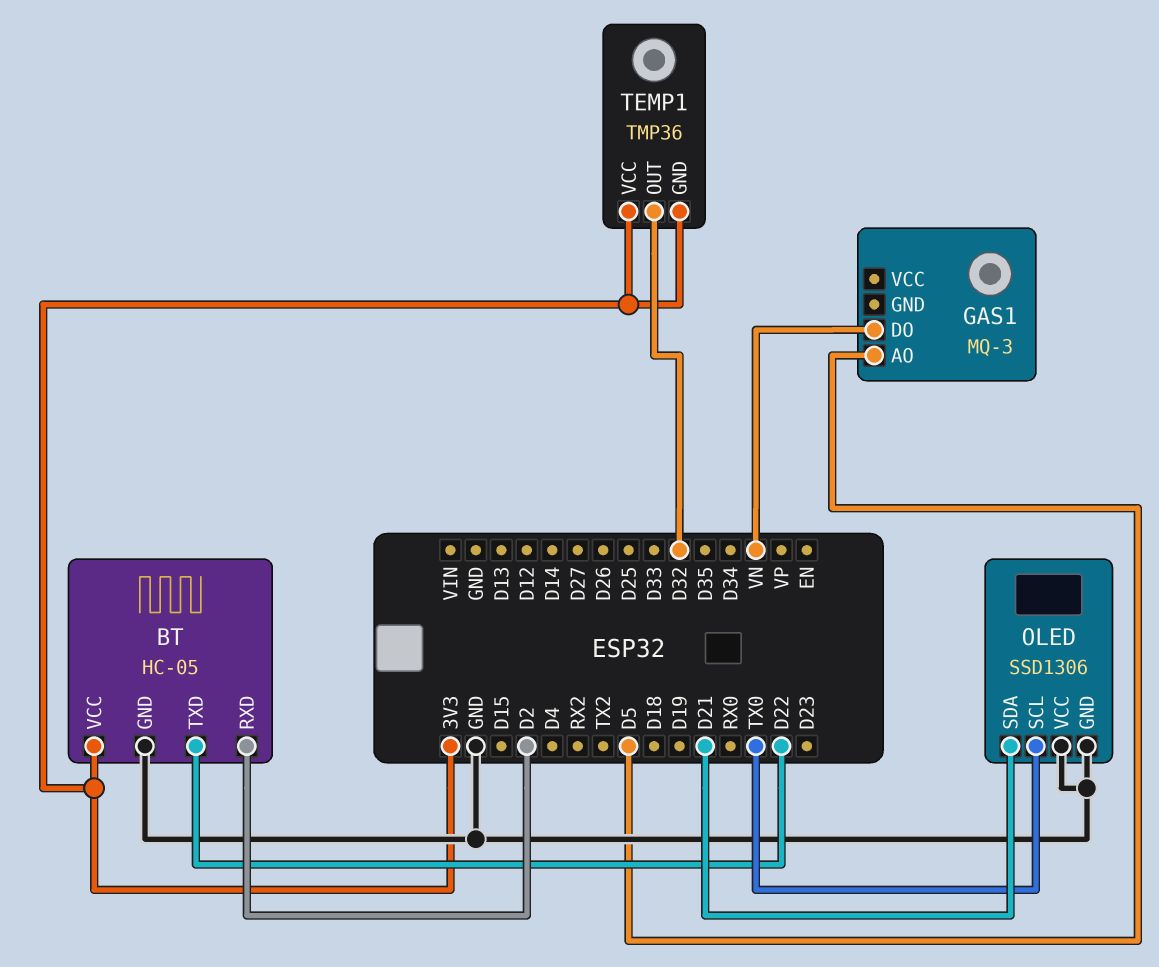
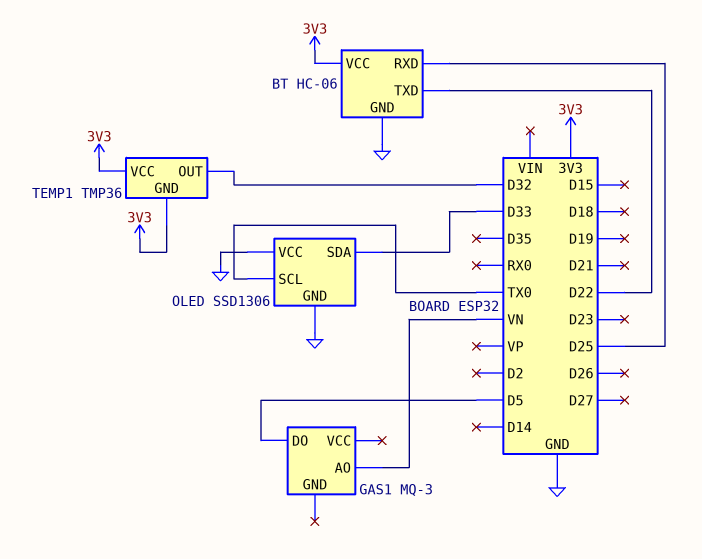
BT: HC-05 -> HC-06
BT pin RXD: D2 -> D25
GAS1 pin AO: D5 -> VN
GAS1 pin DO: VN -> D5
OLED pin SDA: D21 -> D33

